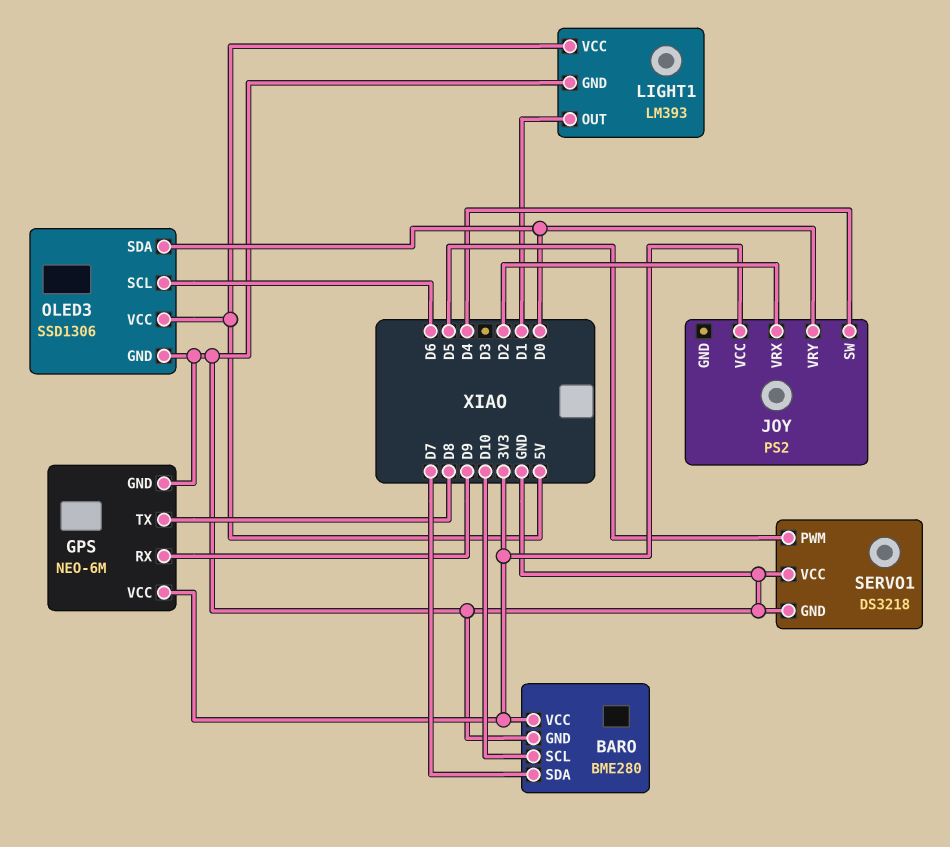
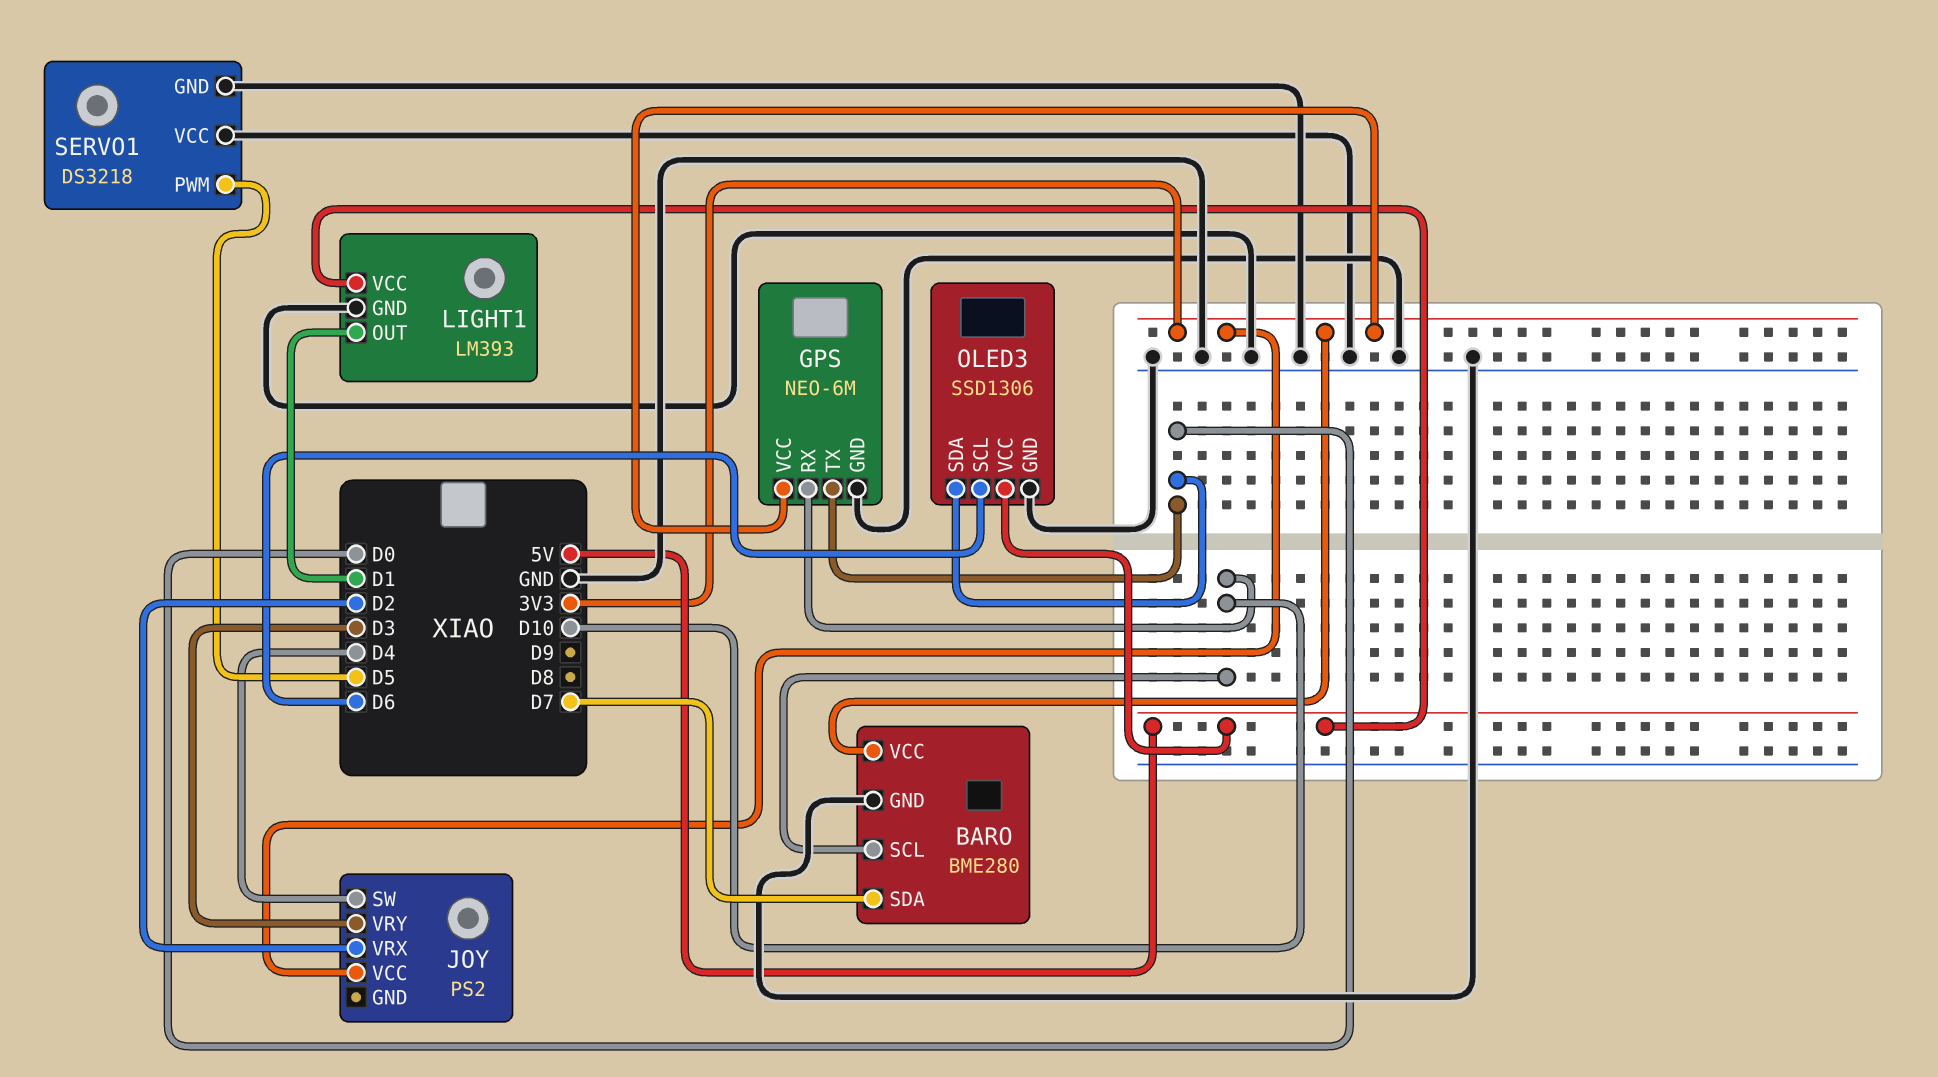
GPS pin RX: D9 -> D10
GPS pin TX: D8 -> D0
JOY pin VRY: D0 -> D3

